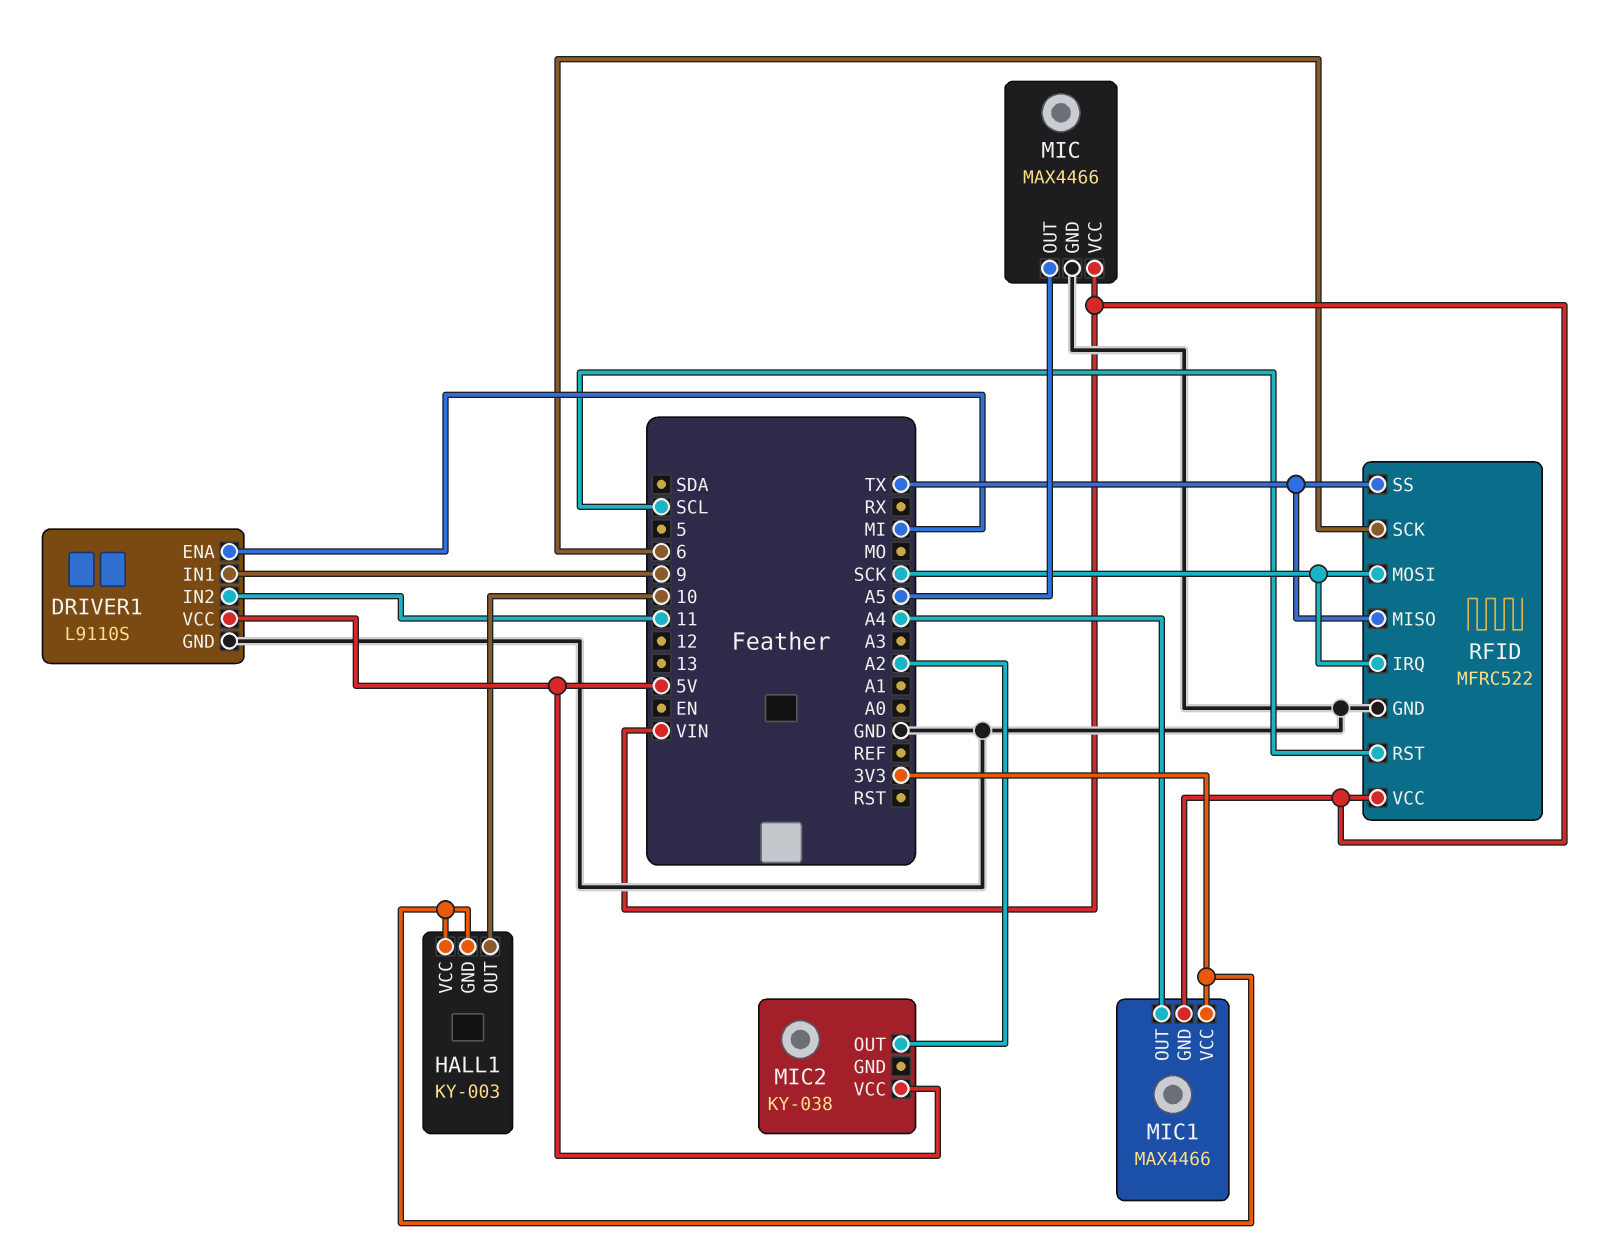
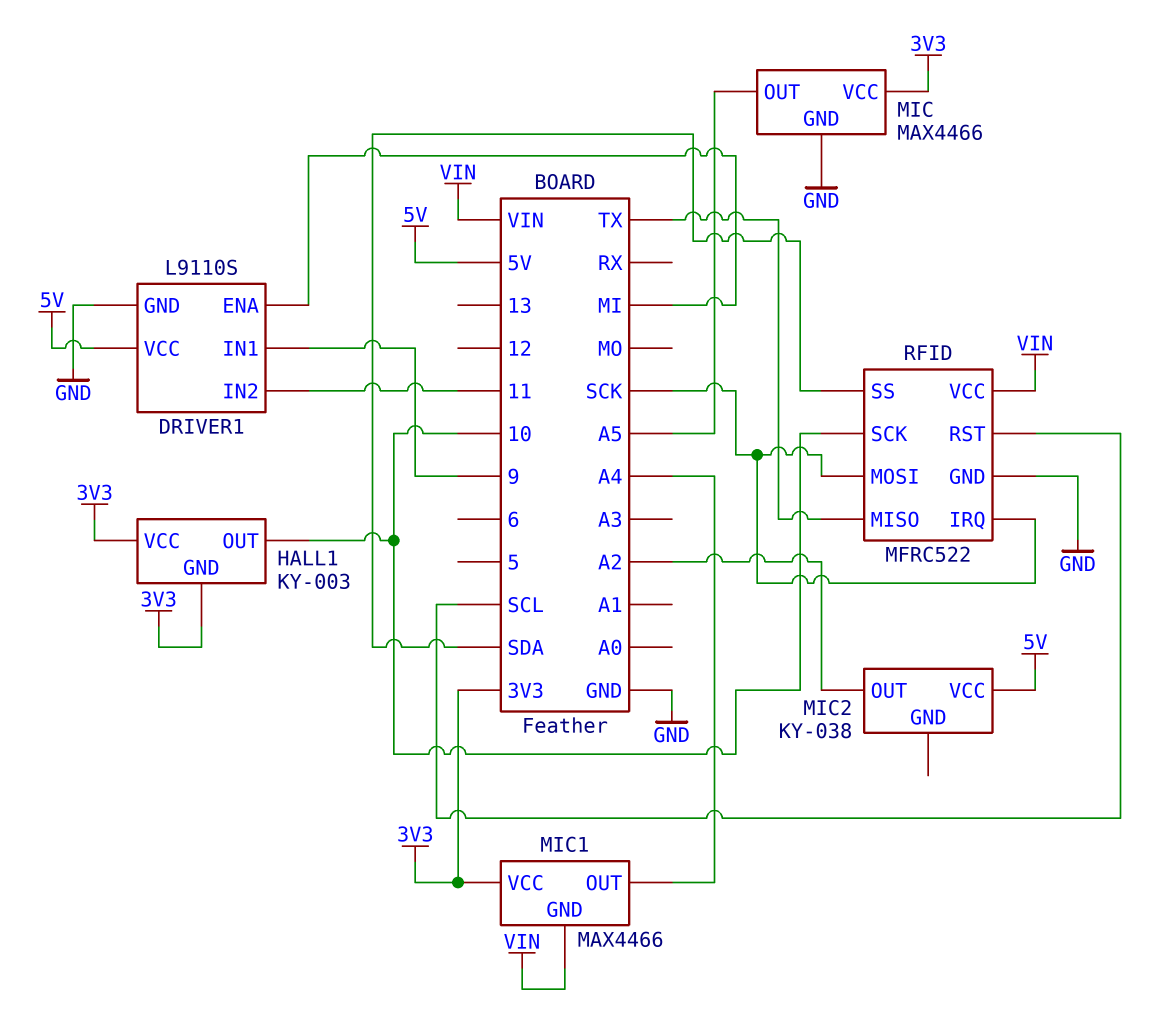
MIC pin VCC: VIN -> 3V3
RFID pin SCK: 6 -> 10
RFID pin SS: TX -> SDA

